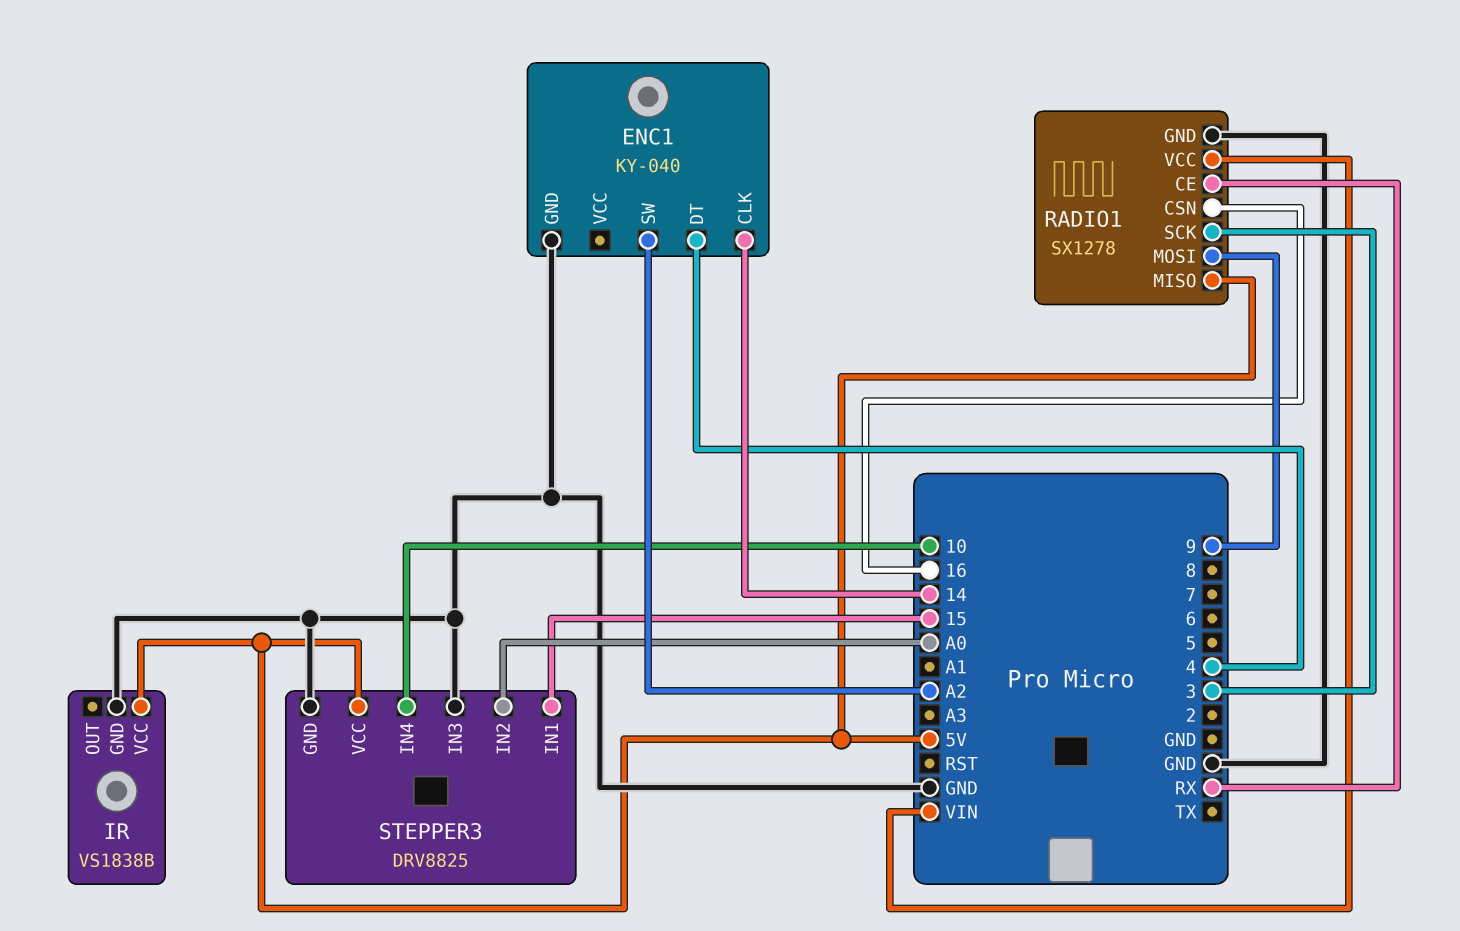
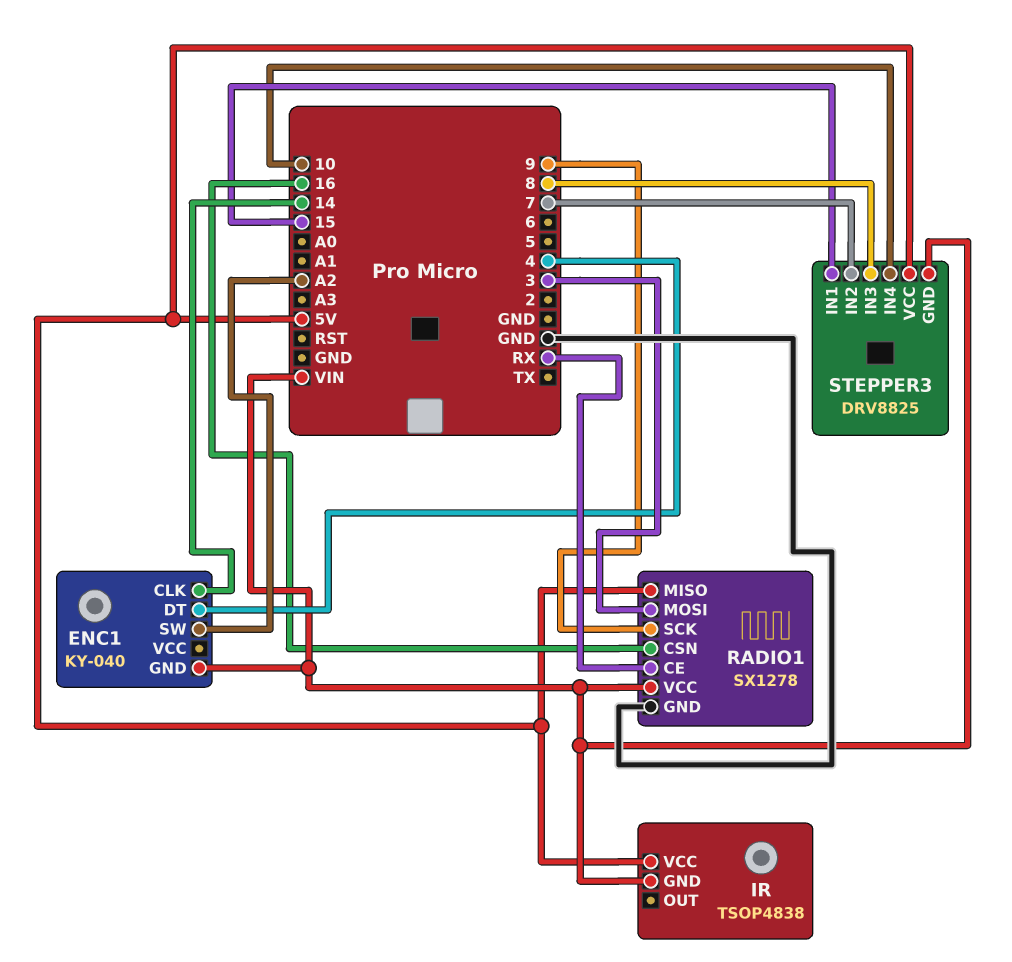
ENC1 pin GND: GND -> VIN
IR: VS1838B -> TSOP4838
IR pin GND: GND -> VIN
RADIO1 pin MOSI: 9 -> 3
RADIO1 pin SCK: 3 -> 9
STEPPER3 pin GND: GND -> VIN
STEPPER3 pin IN2: A0 -> 7
STEPPER3 pin IN3: GND -> 8

